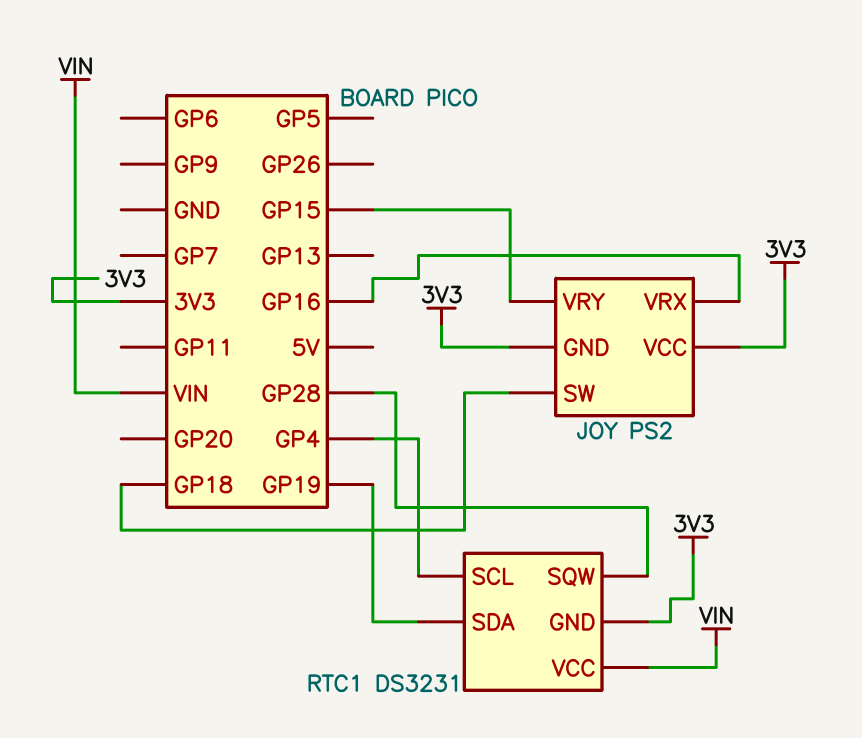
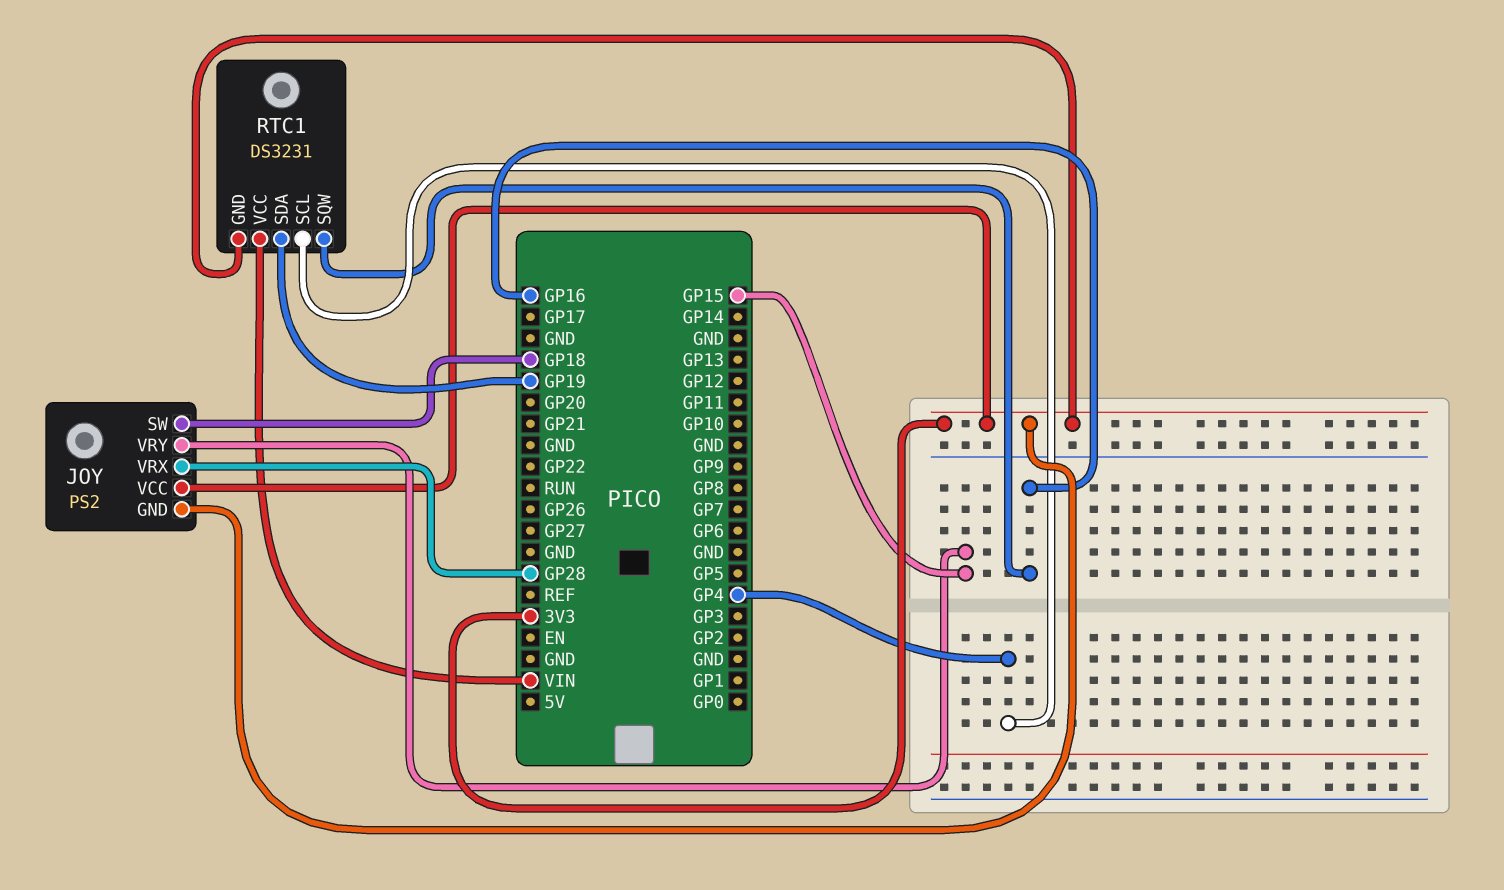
JOY pin VRX: GP16 -> GP28
RTC1 pin SQW: GP28 -> GP16

